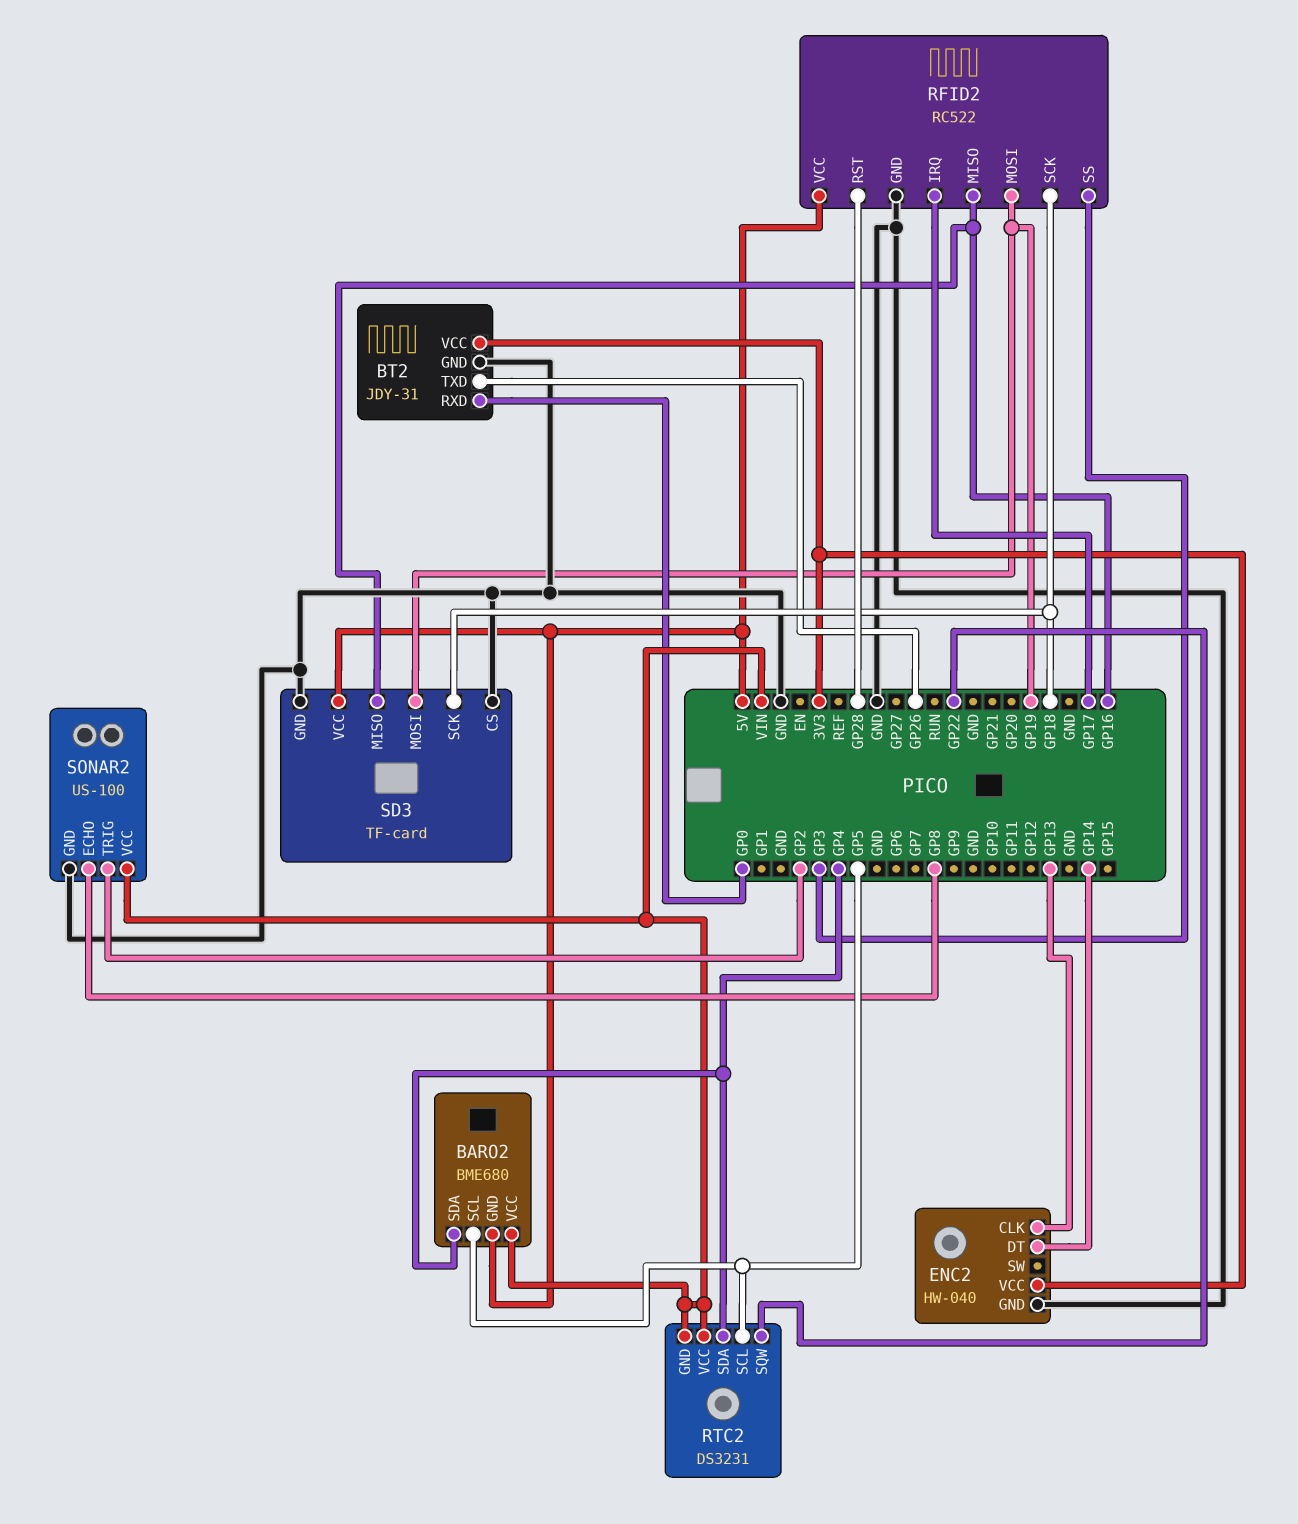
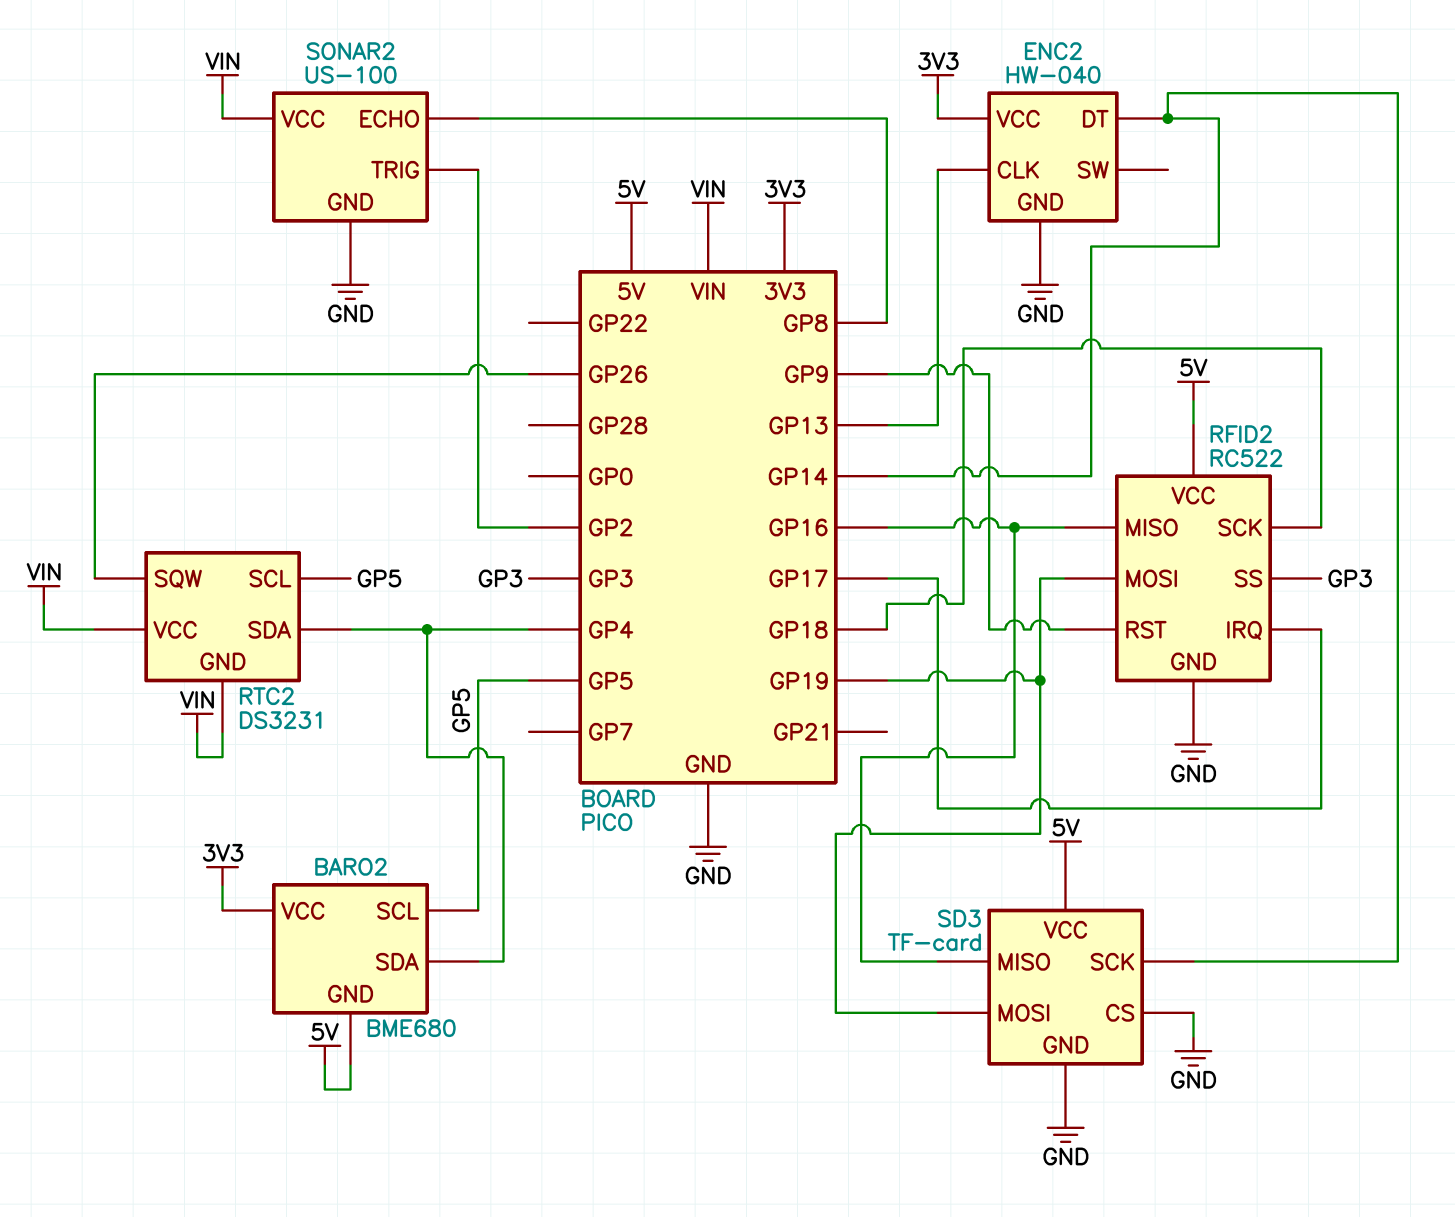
BARO2 pin VCC: VIN -> 3V3
BT2: JDY-31 -> none
BT2 pin GND: GND -> none
BT2 pin RXD: GP0 -> none
BT2 pin TXD: GP26 -> none
BT2 pin VCC: 3V3 -> none
RFID2 pin RST: GP28 -> GP9
RTC2 pin SQW: GP22 -> GP26
SD3 pin SCK: GP18 -> GP14

